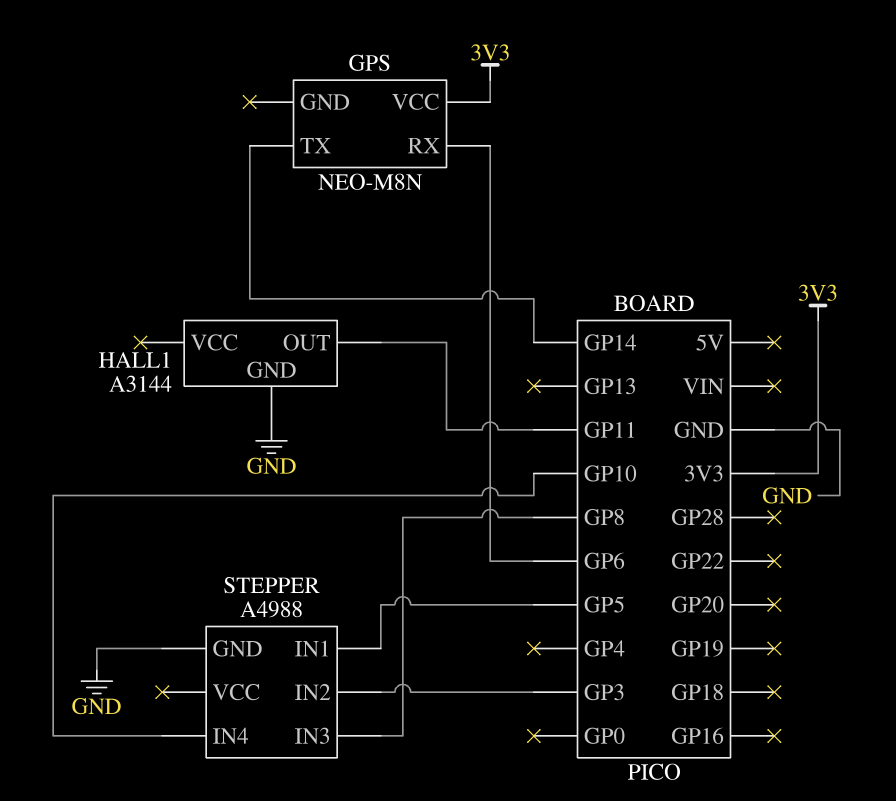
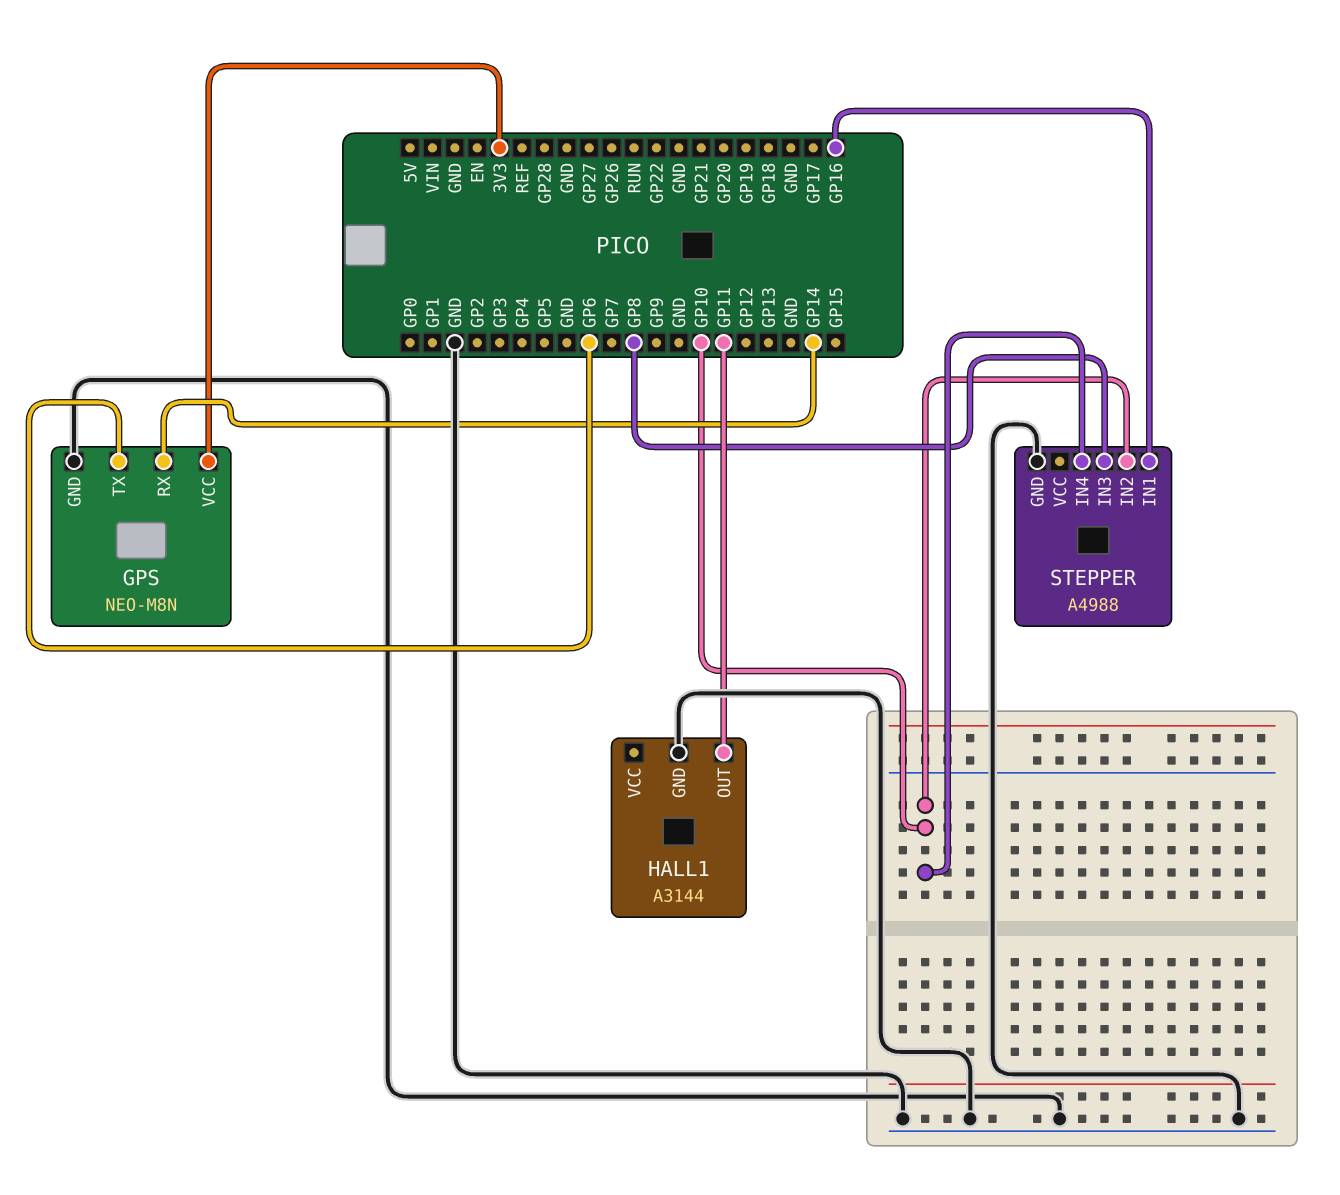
GPS pin GND: none -> GND
GPS pin RX: GP6 -> GP14
GPS pin TX: GP14 -> GP6
STEPPER pin IN1: GP5 -> GP16
STEPPER pin IN2: GP3 -> GP10

